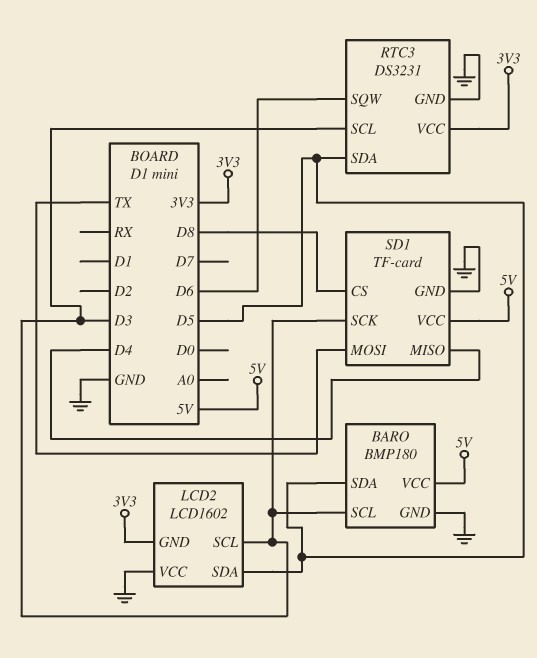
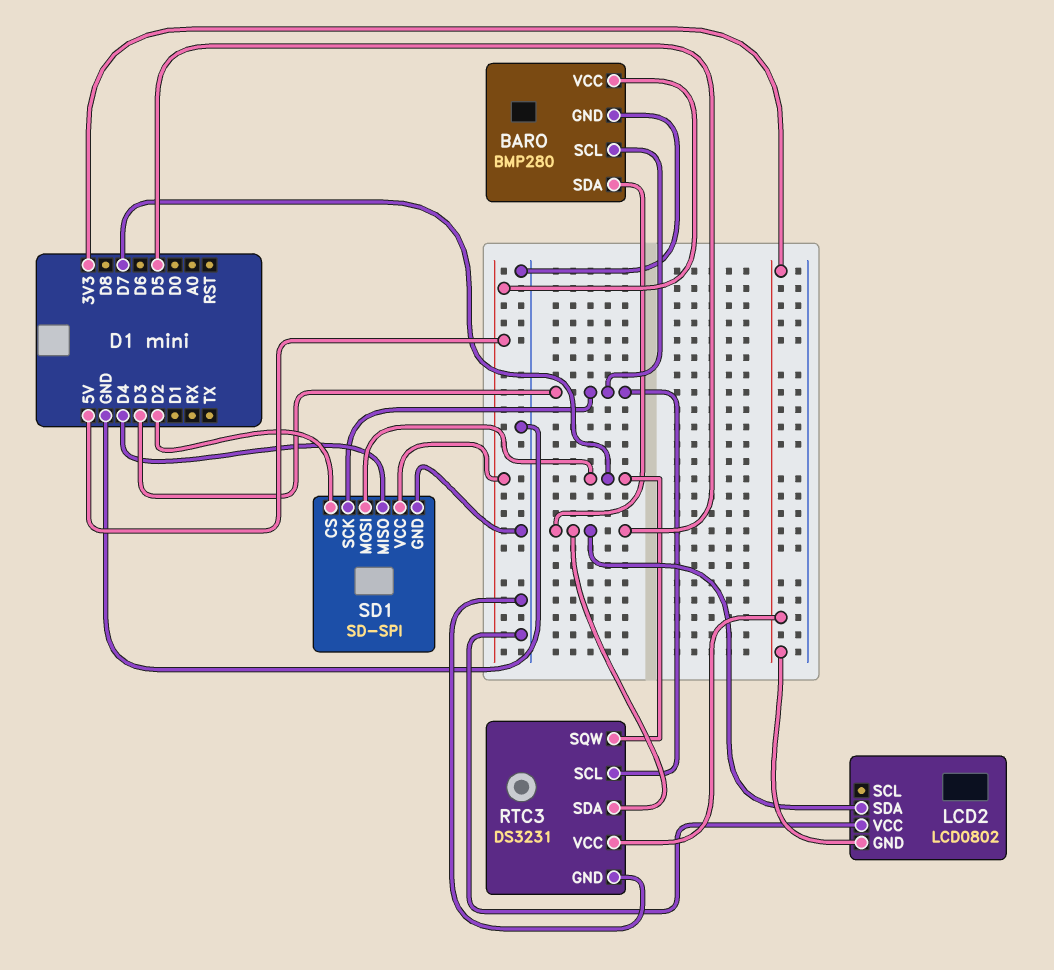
BARO: BMP180 -> BMP280
LCD2: LCD1602 -> LCD0802
LCD2 pin SCL: D3 -> none
RTC3 pin SQW: D6 -> D7
SD1: TF-card -> SD-SPI
SD1 pin CS: D8 -> D2
SD1 pin MOSI: TX -> D7

